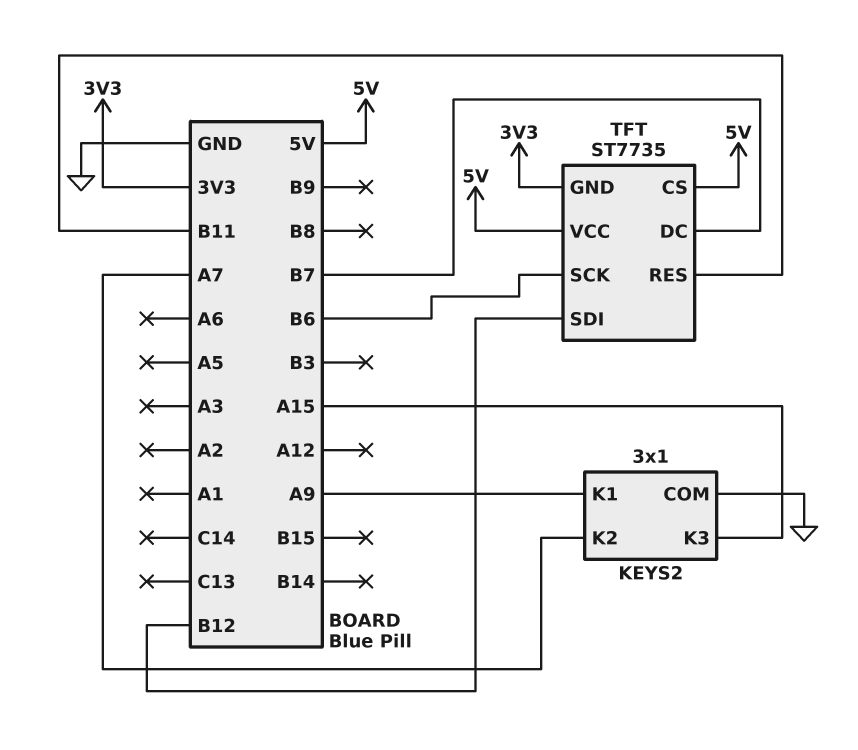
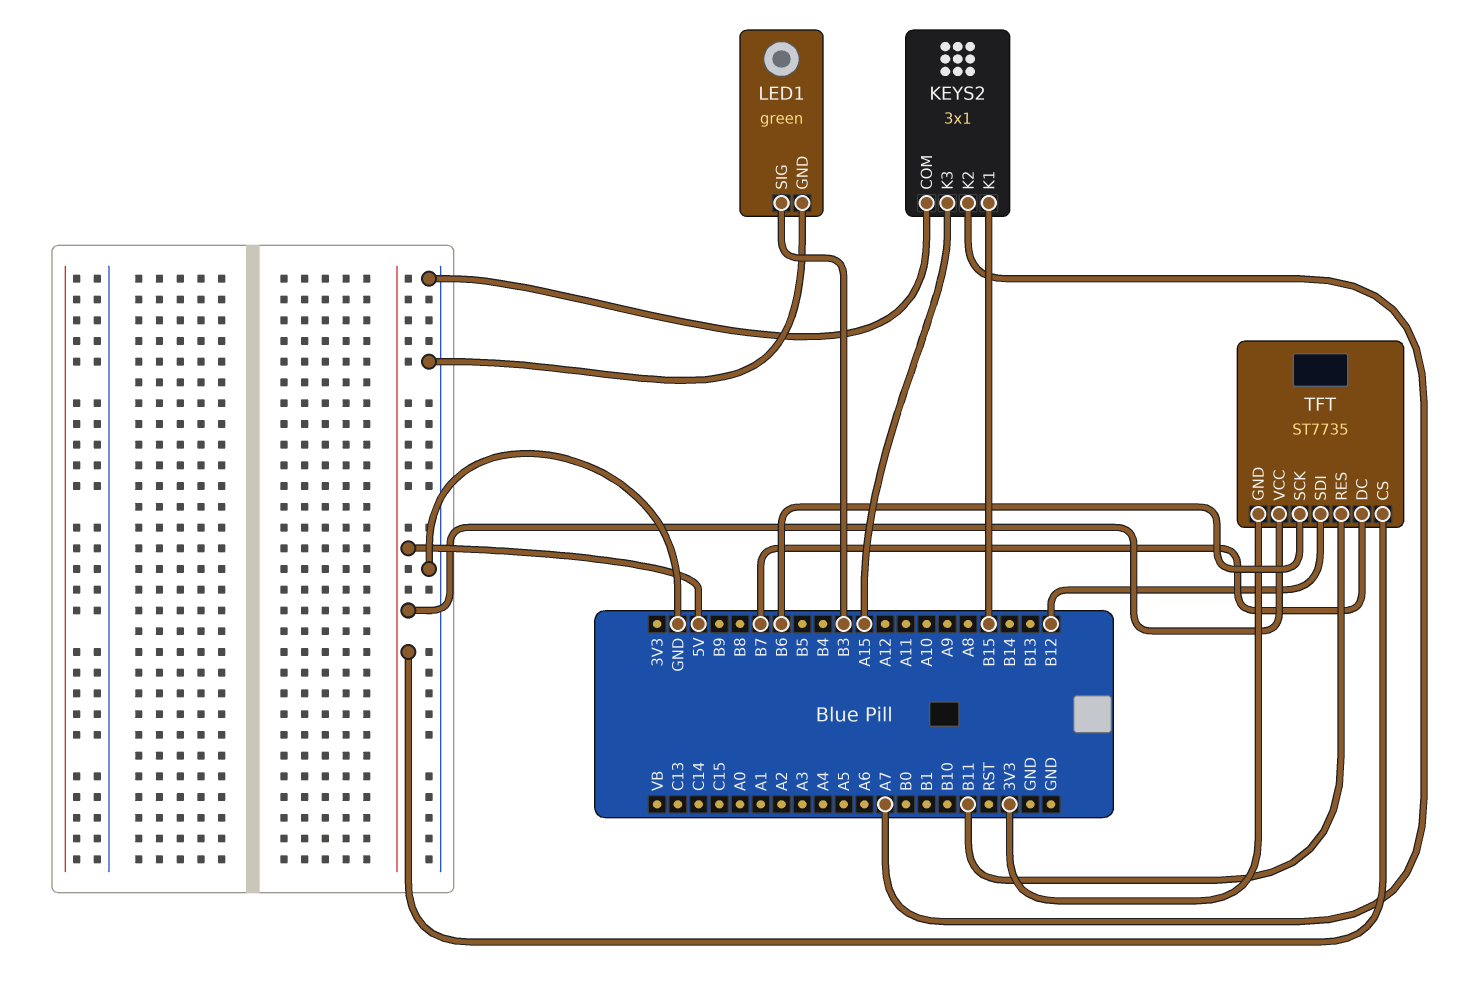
KEYS2 pin K1: A9 -> B15
LED1: none -> green
LED1 pin GND: none -> GND
LED1 pin SIG: none -> B3

